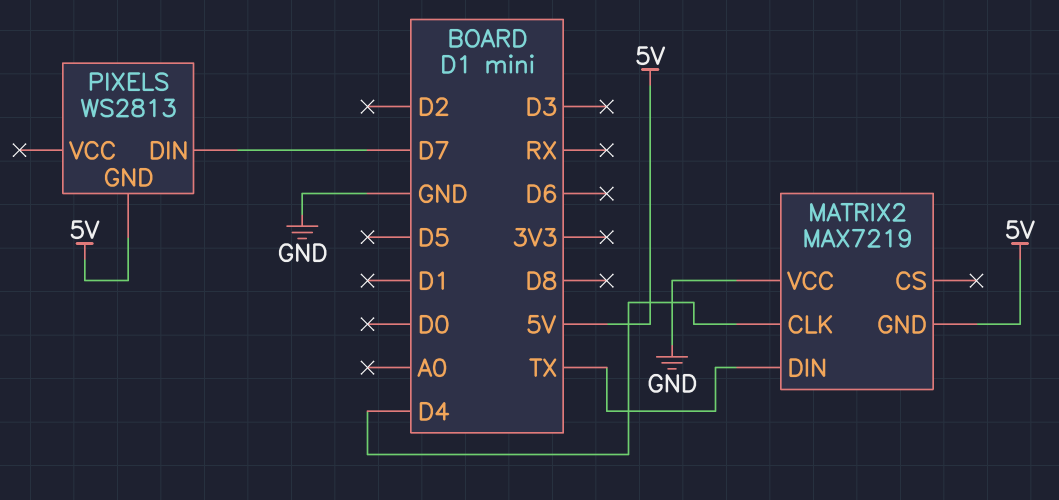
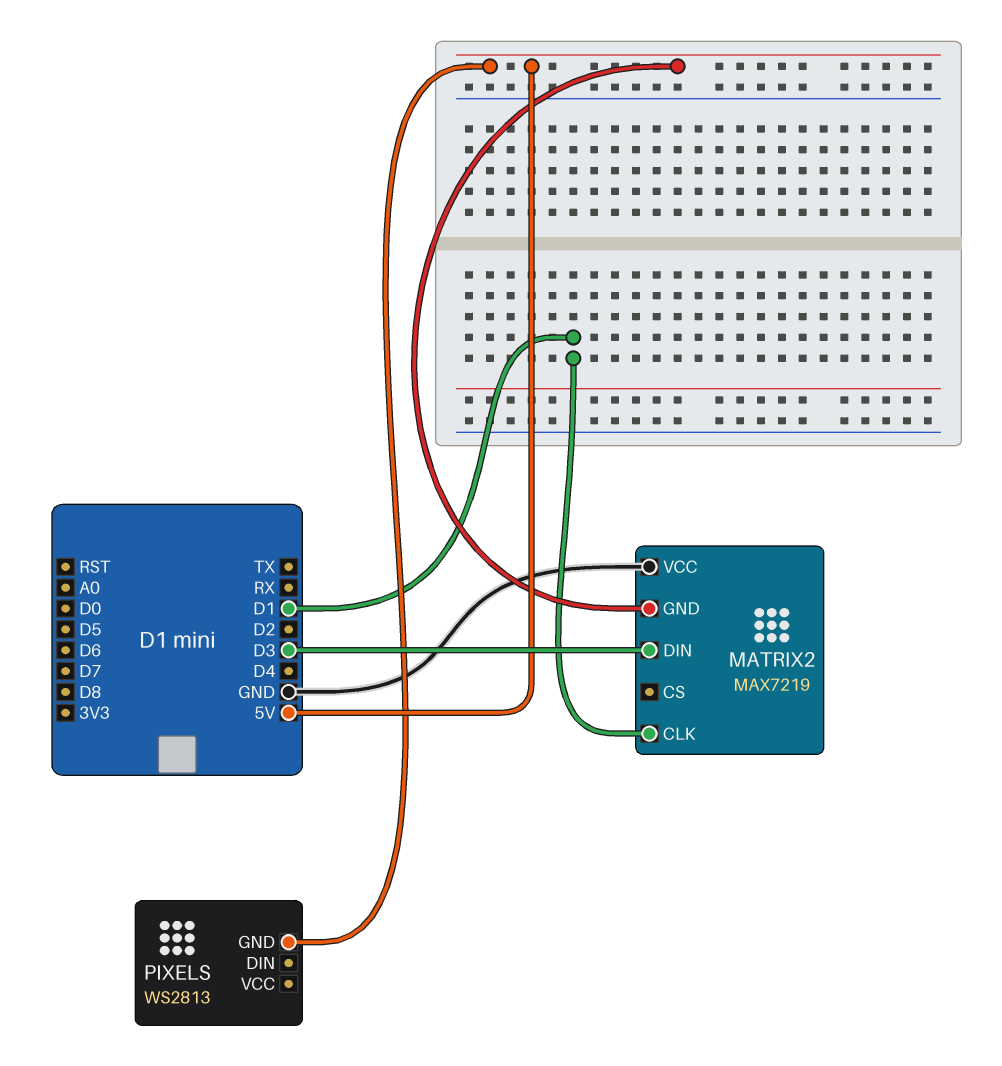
MATRIX2 pin CLK: D4 -> D1
MATRIX2 pin DIN: TX -> D3
PIXELS pin DIN: D7 -> none

